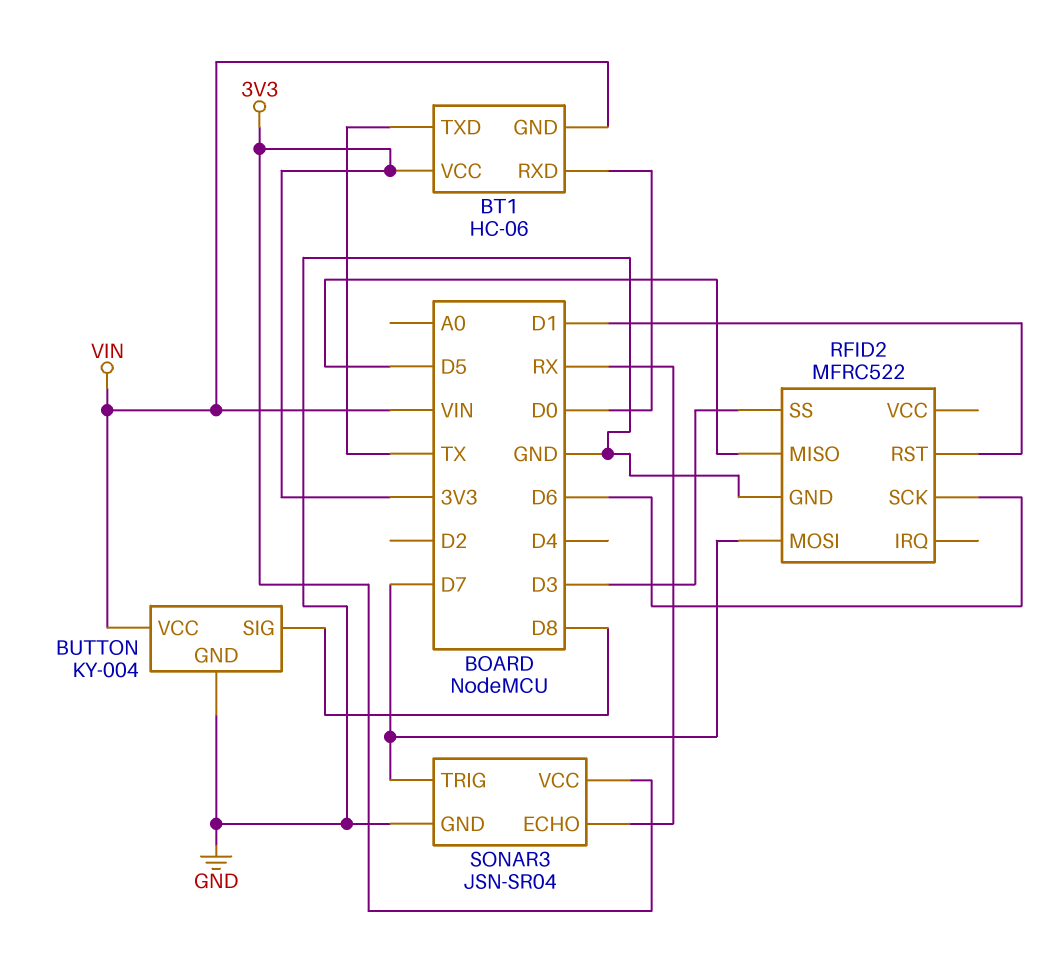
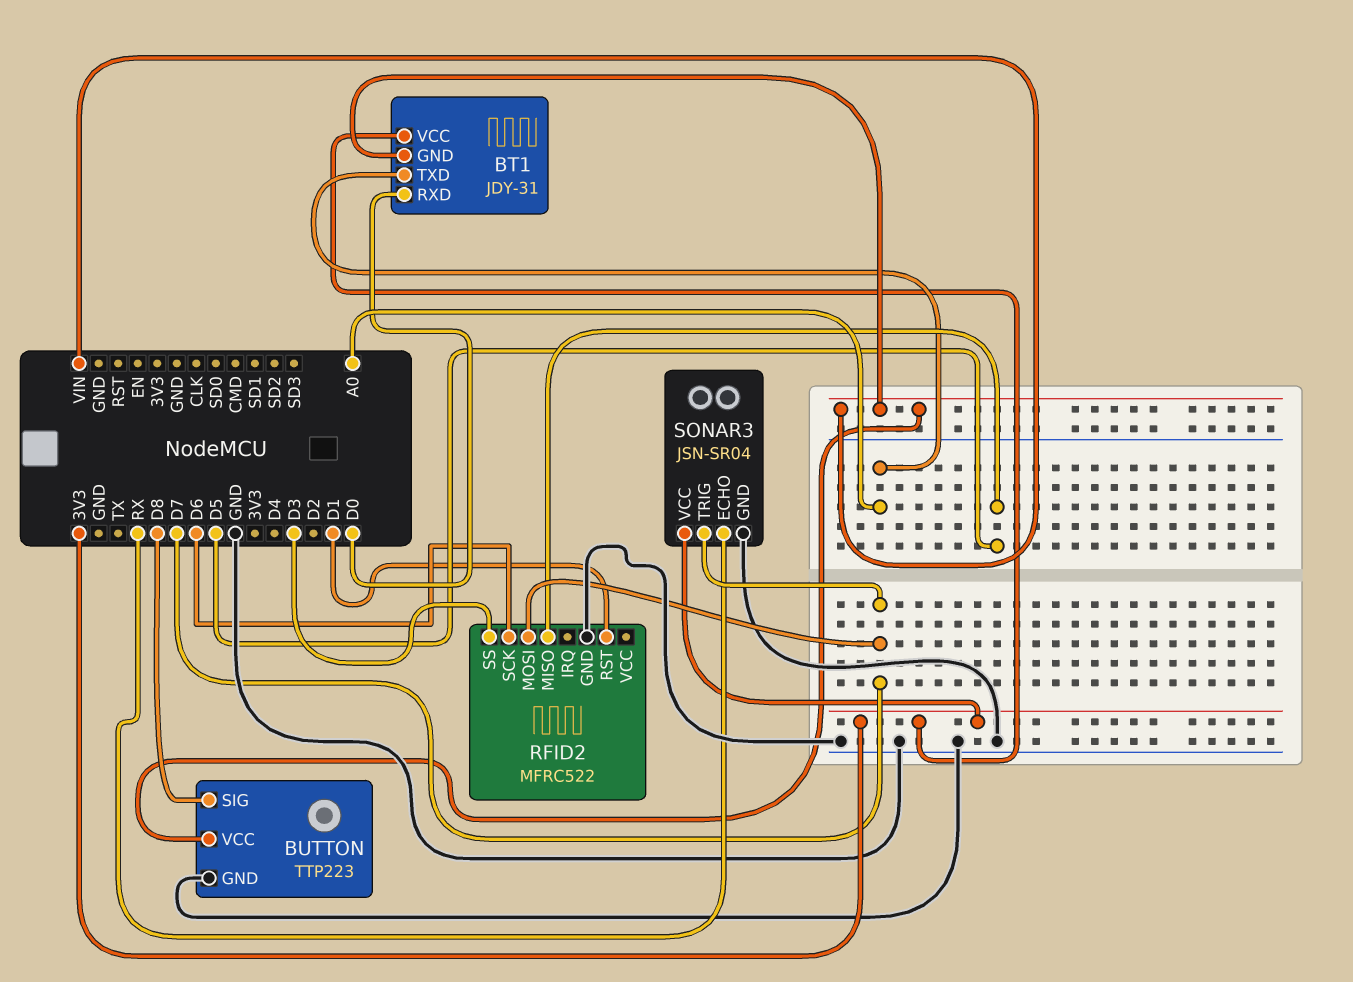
BT1: HC-06 -> JDY-31
BT1 pin TXD: TX -> A0
BUTTON: KY-004 -> TTP223

